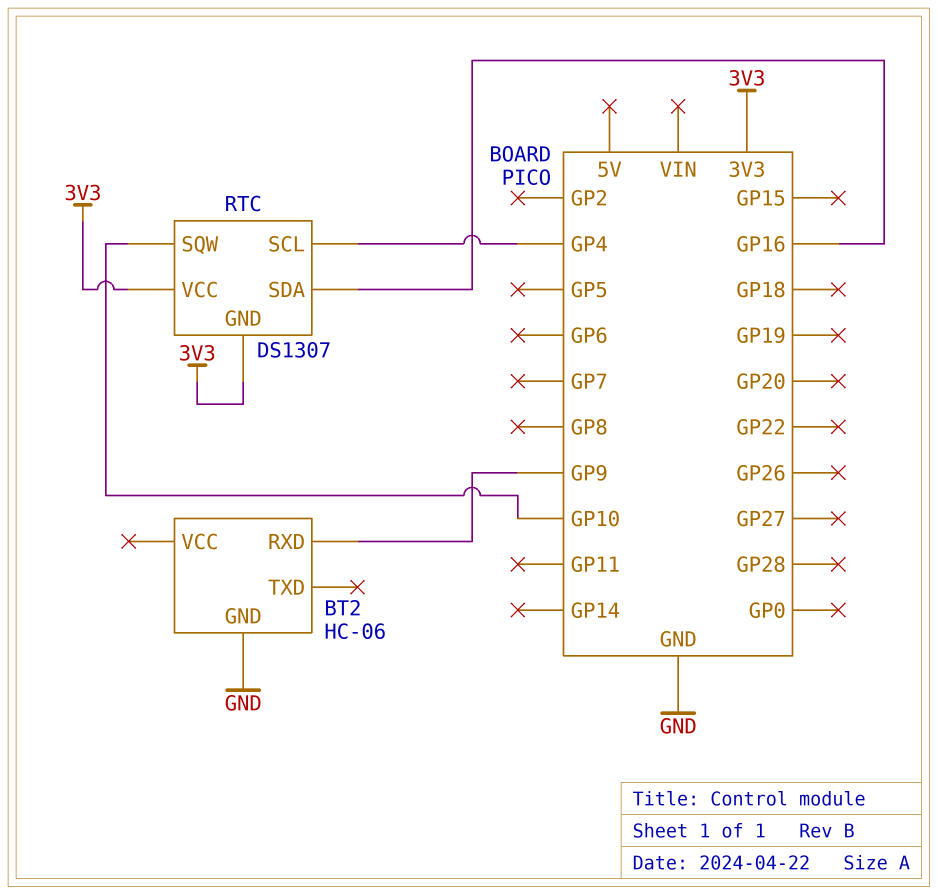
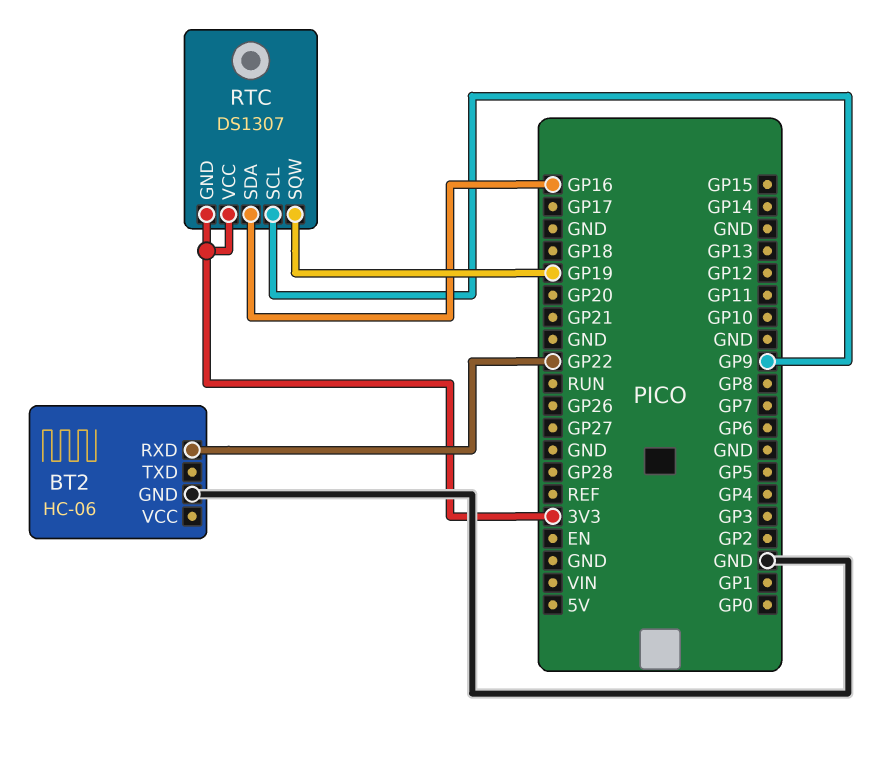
BT2 pin RXD: GP9 -> GP22
RTC pin SCL: GP4 -> GP9
RTC pin SQW: GP10 -> GP19

